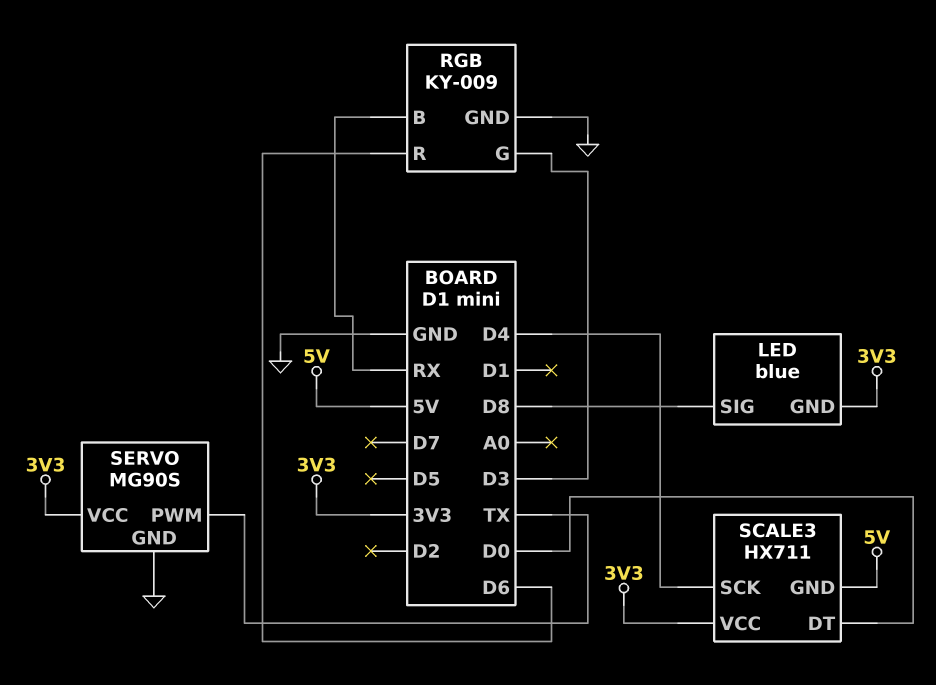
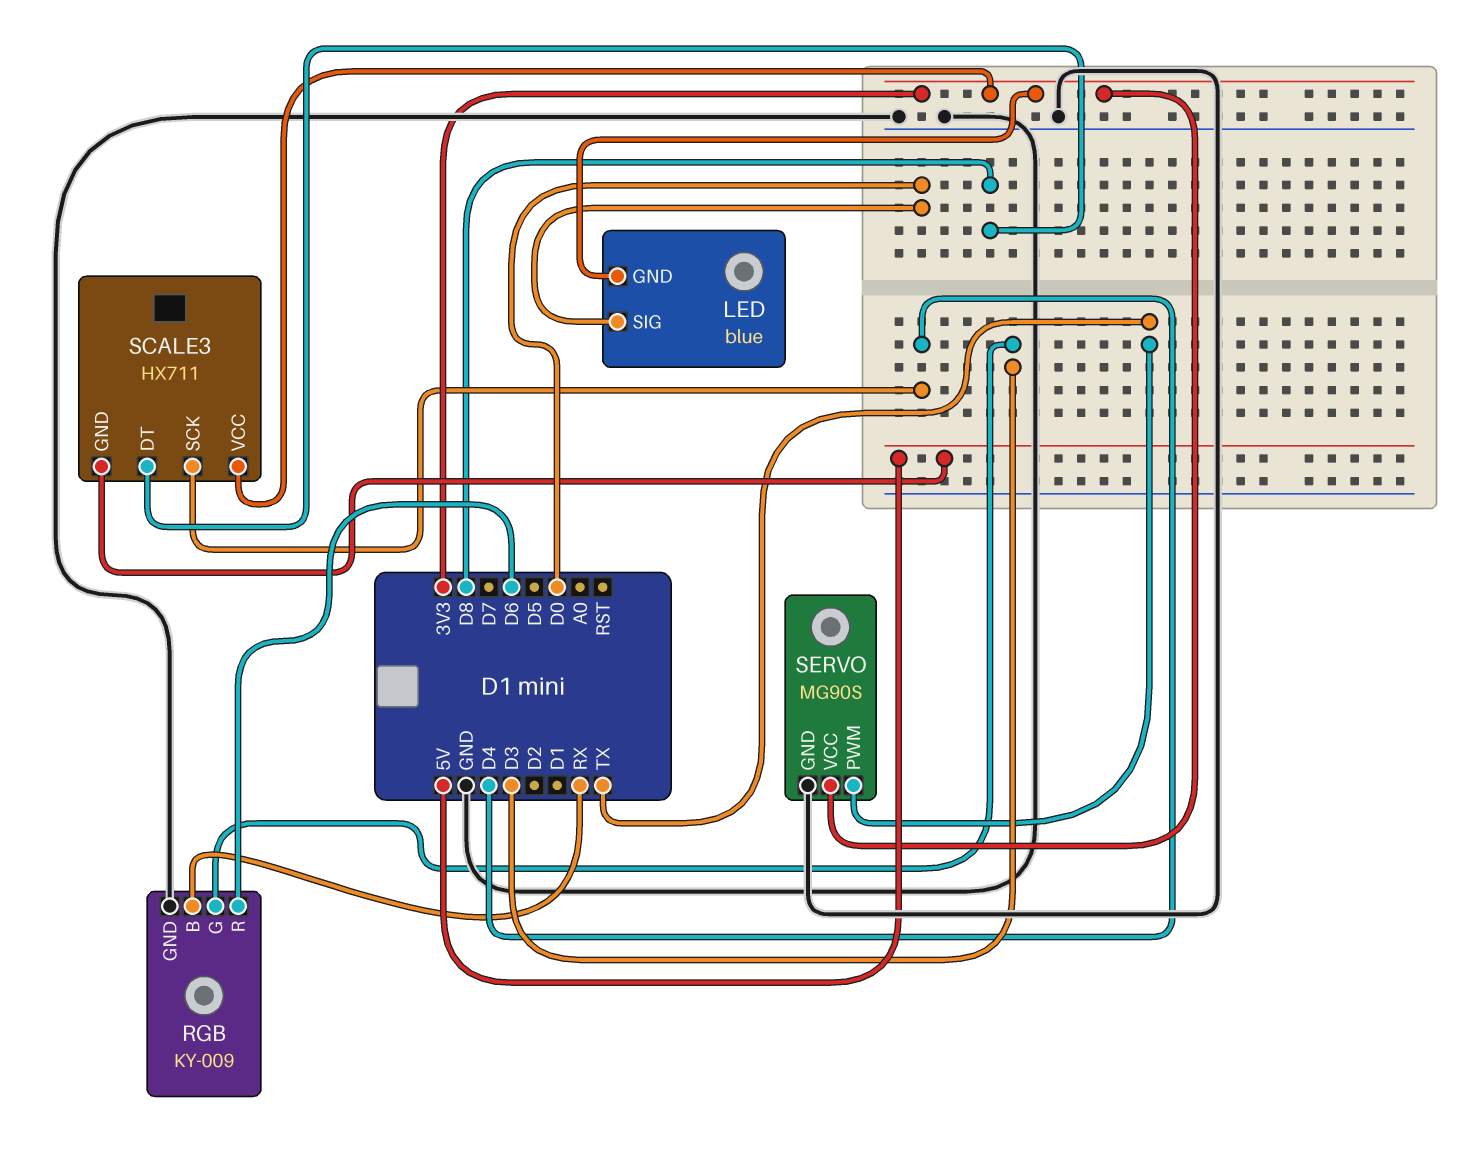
LED pin SIG: D8 -> D0
SCALE3 pin DT: D0 -> D8

